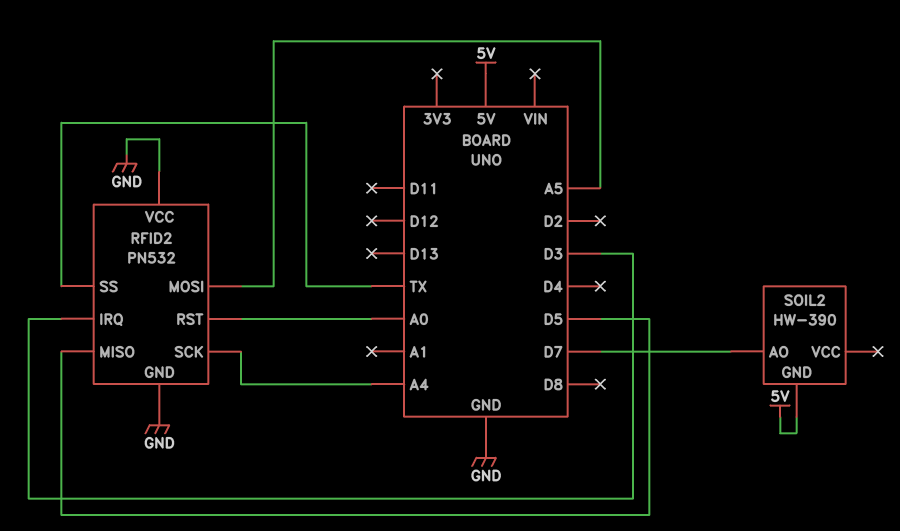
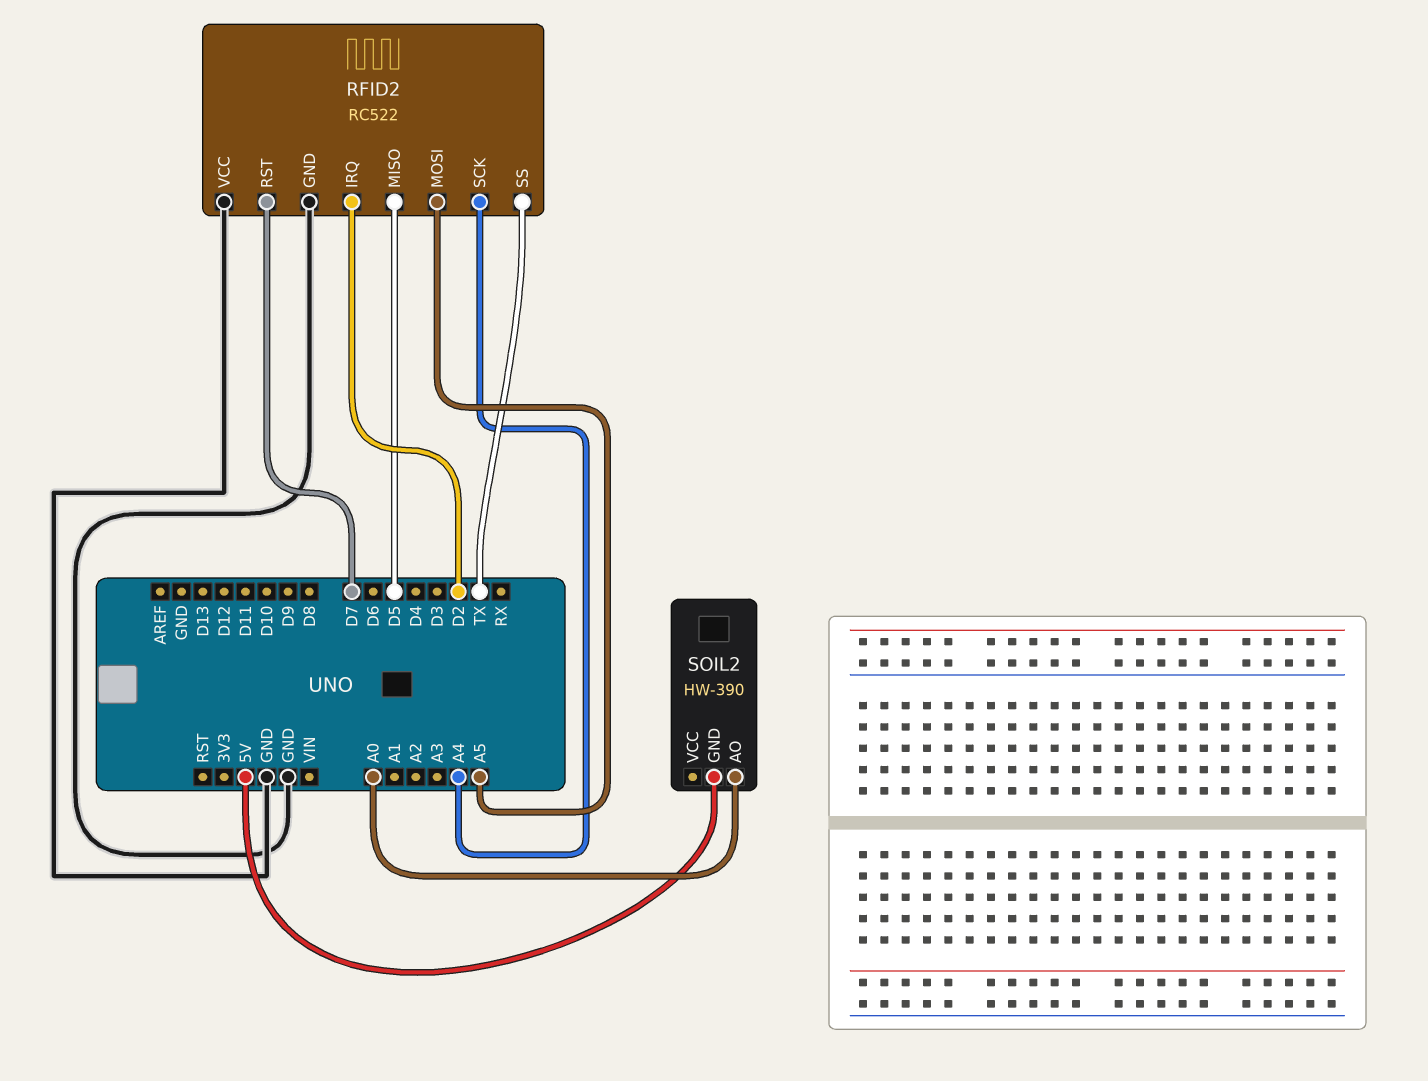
RFID2: PN532 -> RC522
RFID2 pin IRQ: D3 -> D2
RFID2 pin RST: A0 -> D7
SOIL2 pin AO: D7 -> A0

